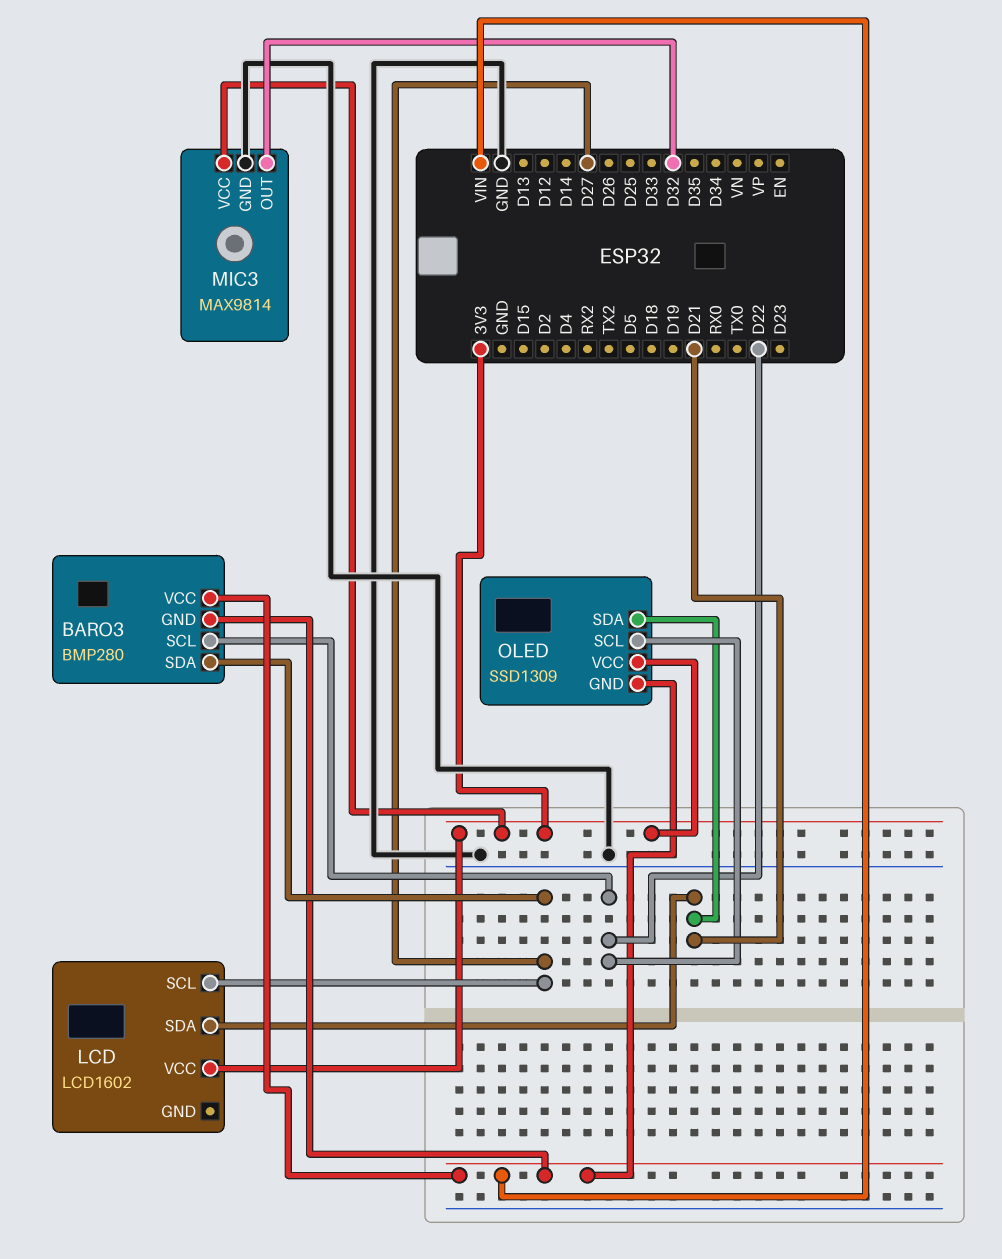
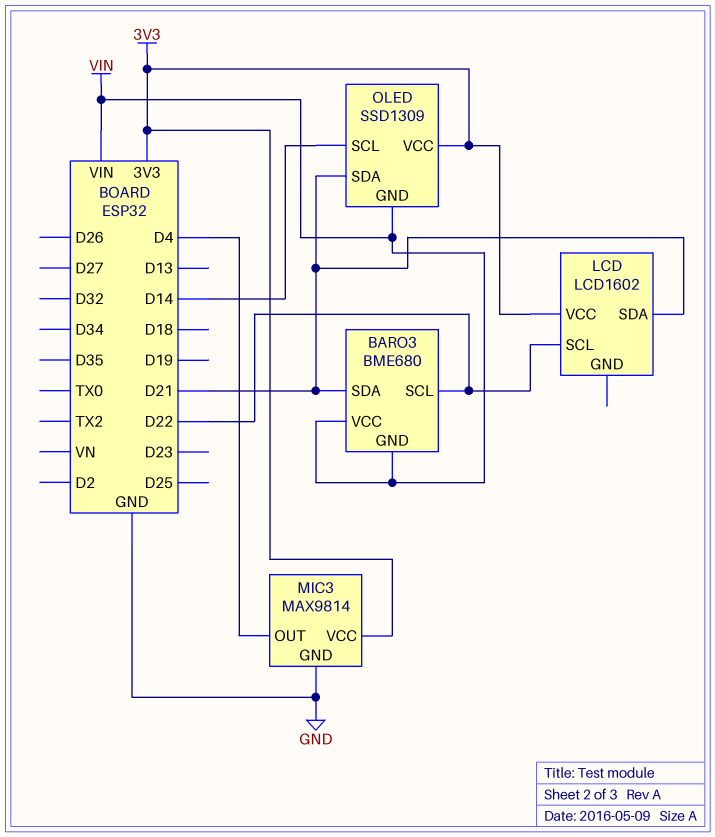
BARO3: BMP280 -> BME680
BARO3 pin SDA: D27 -> D21
LCD pin SCL: D27 -> D22
MIC3 pin OUT: D32 -> D4
OLED pin SCL: D22 -> D14

